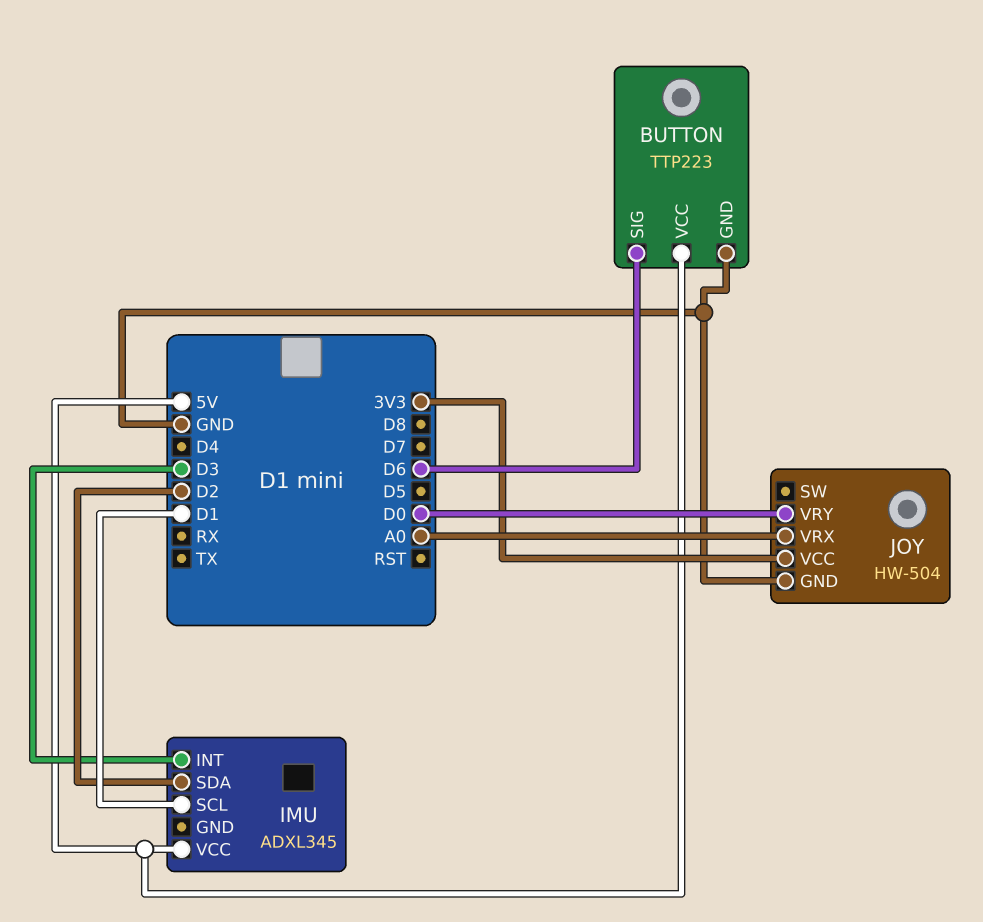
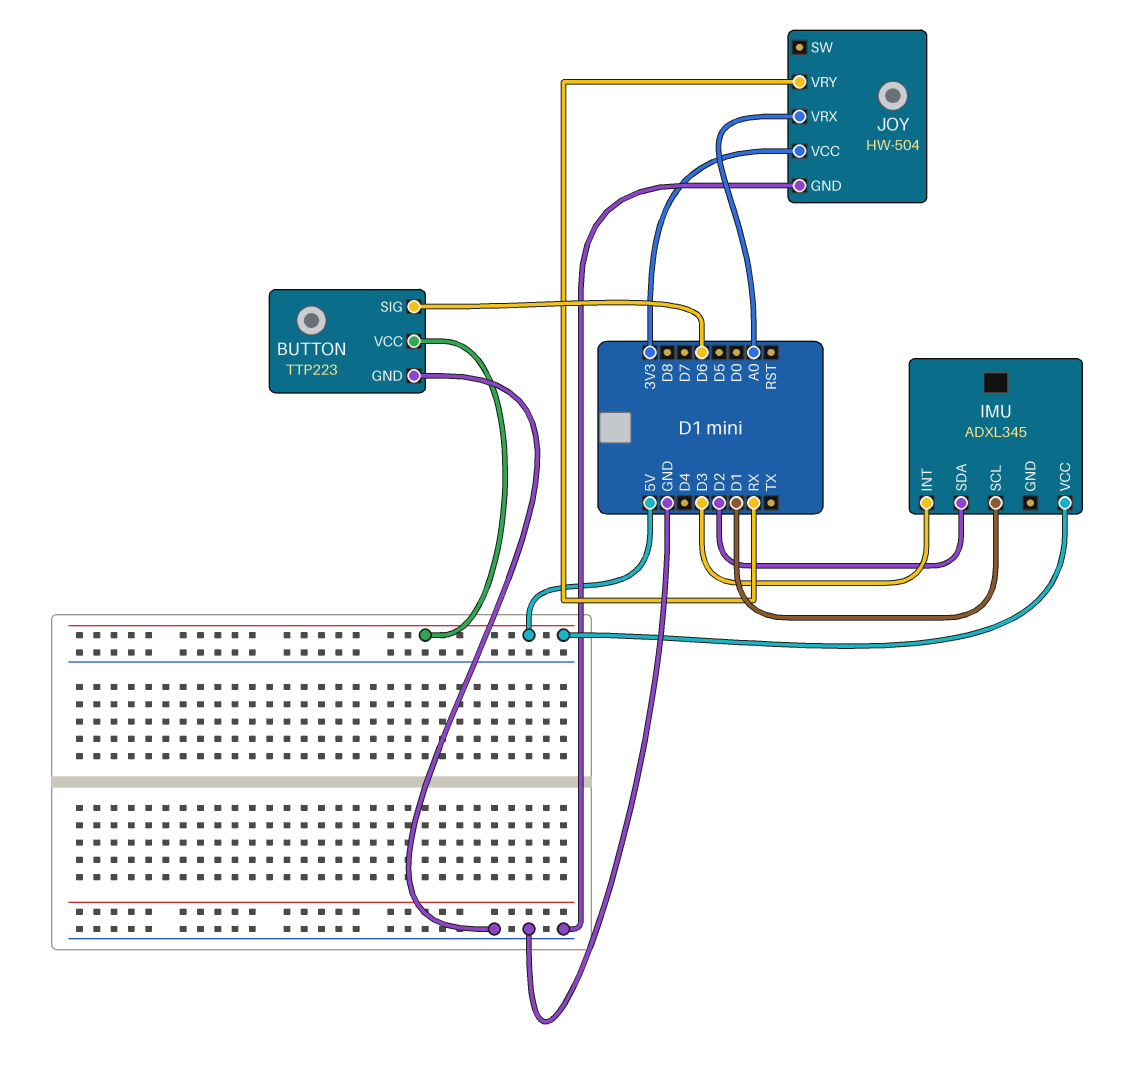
JOY pin VRY: D0 -> RX

